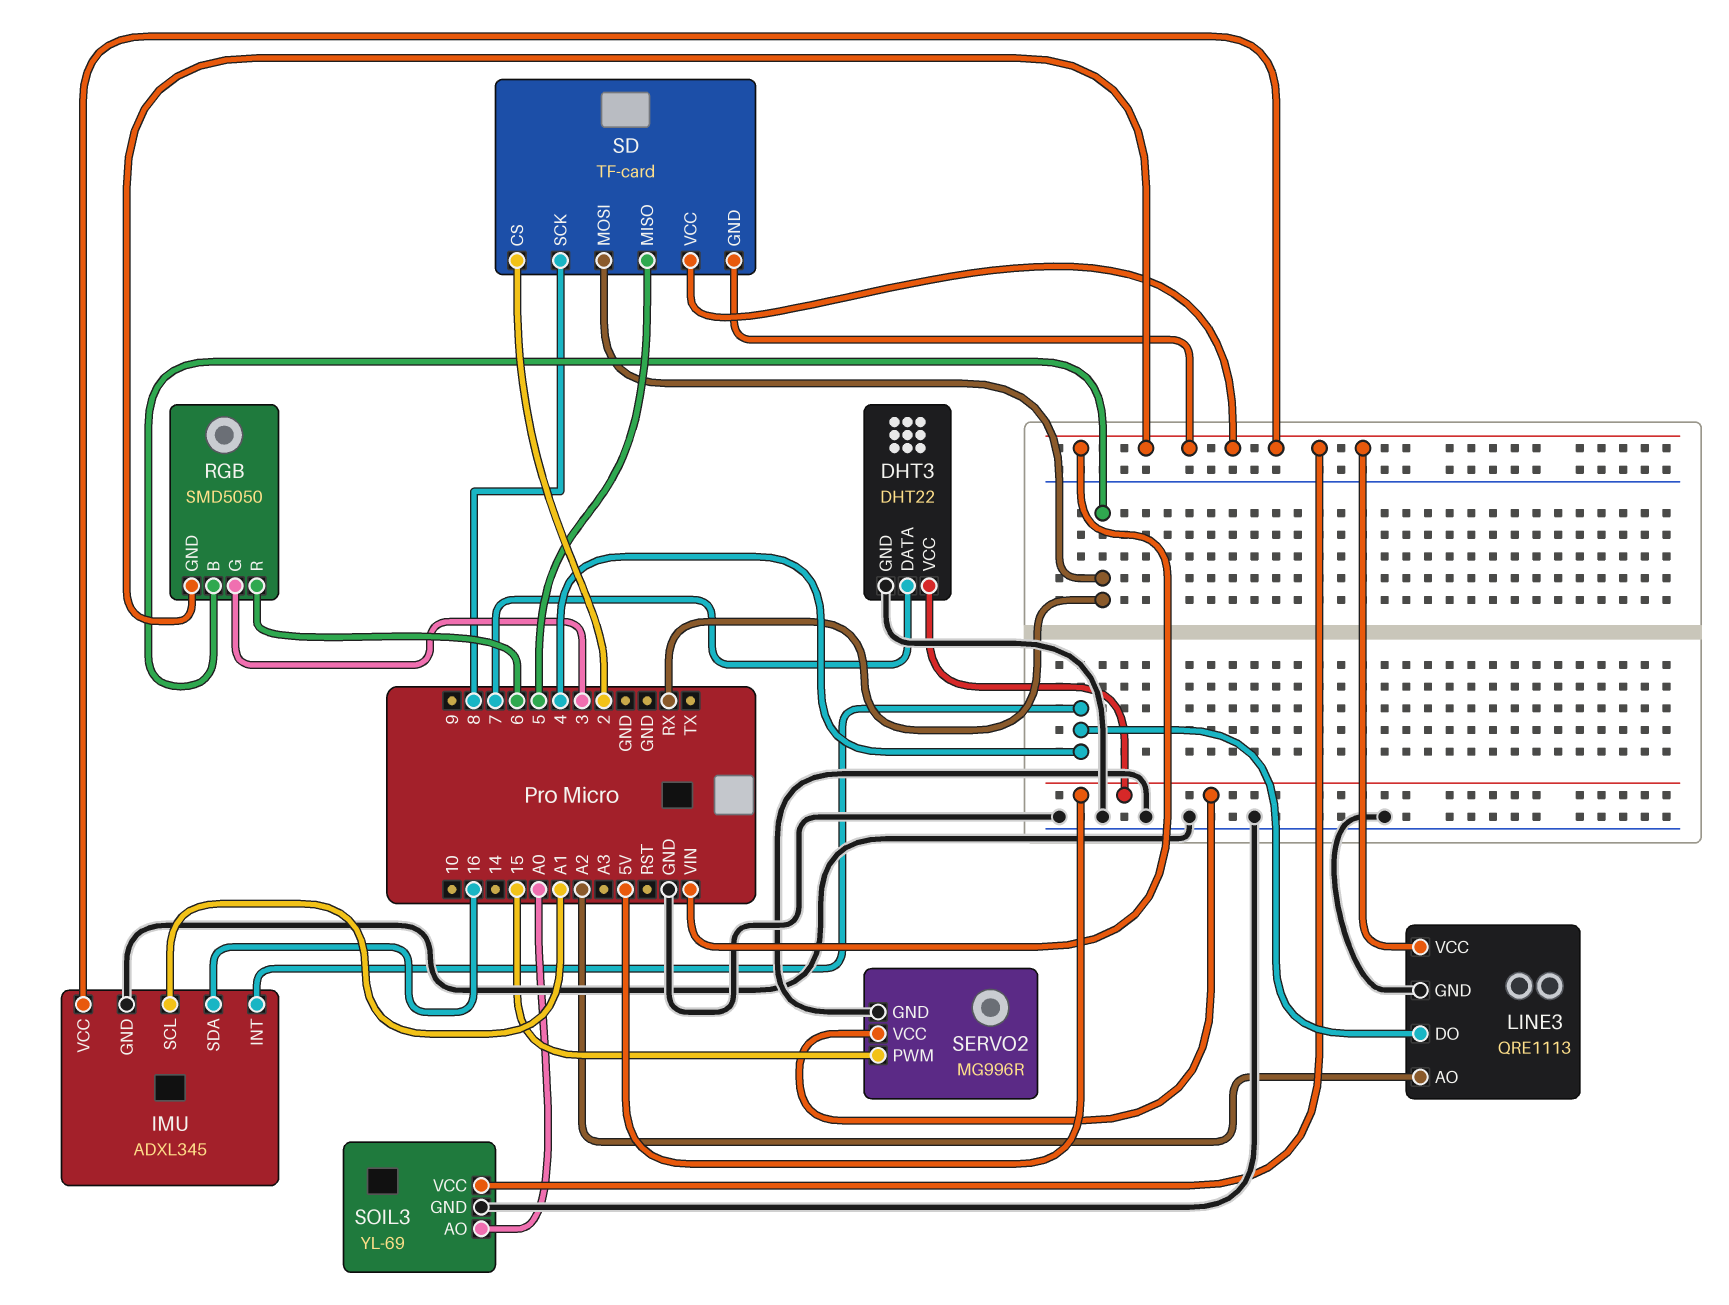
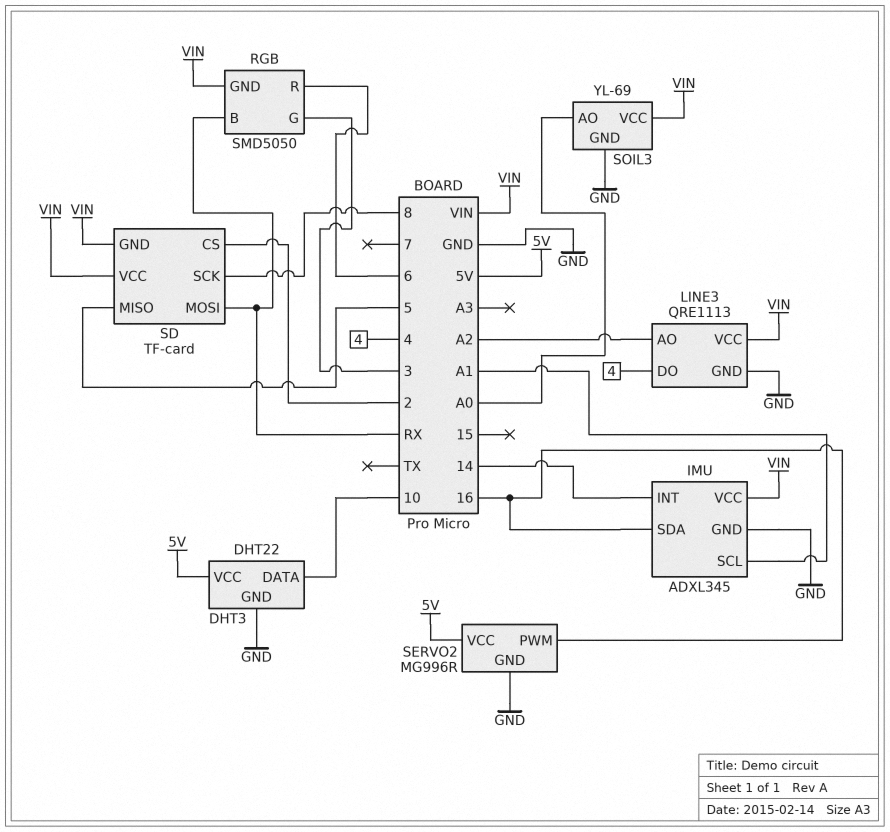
DHT3 pin DATA: 7 -> 10
IMU pin INT: 4 -> 14
SERVO2 pin PWM: 15 -> 16

